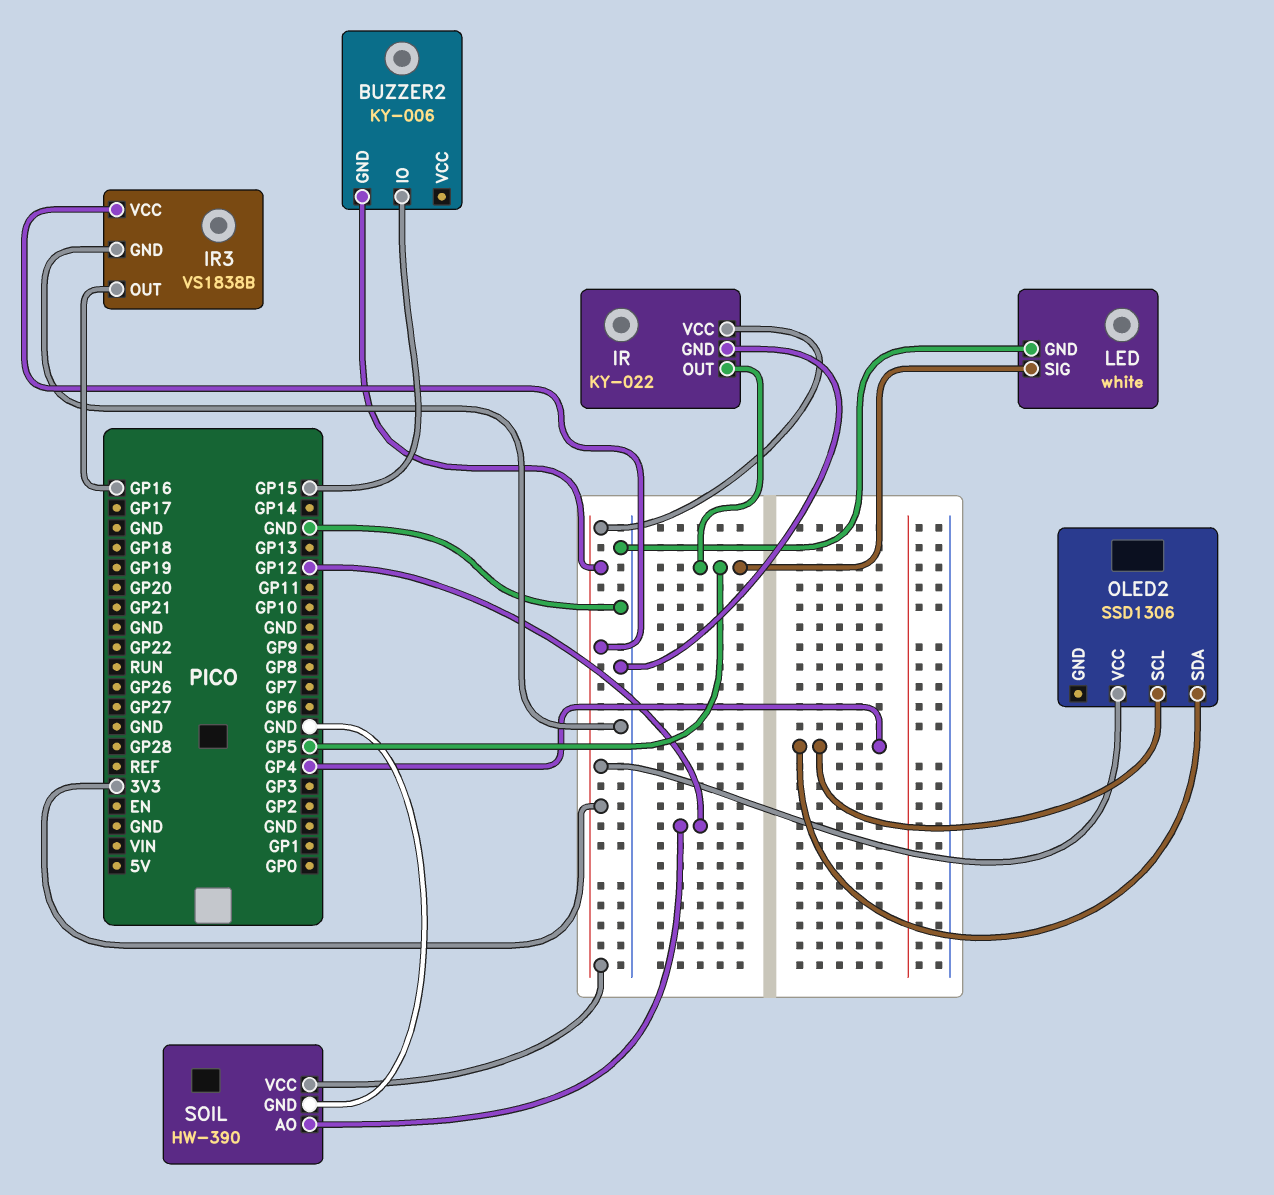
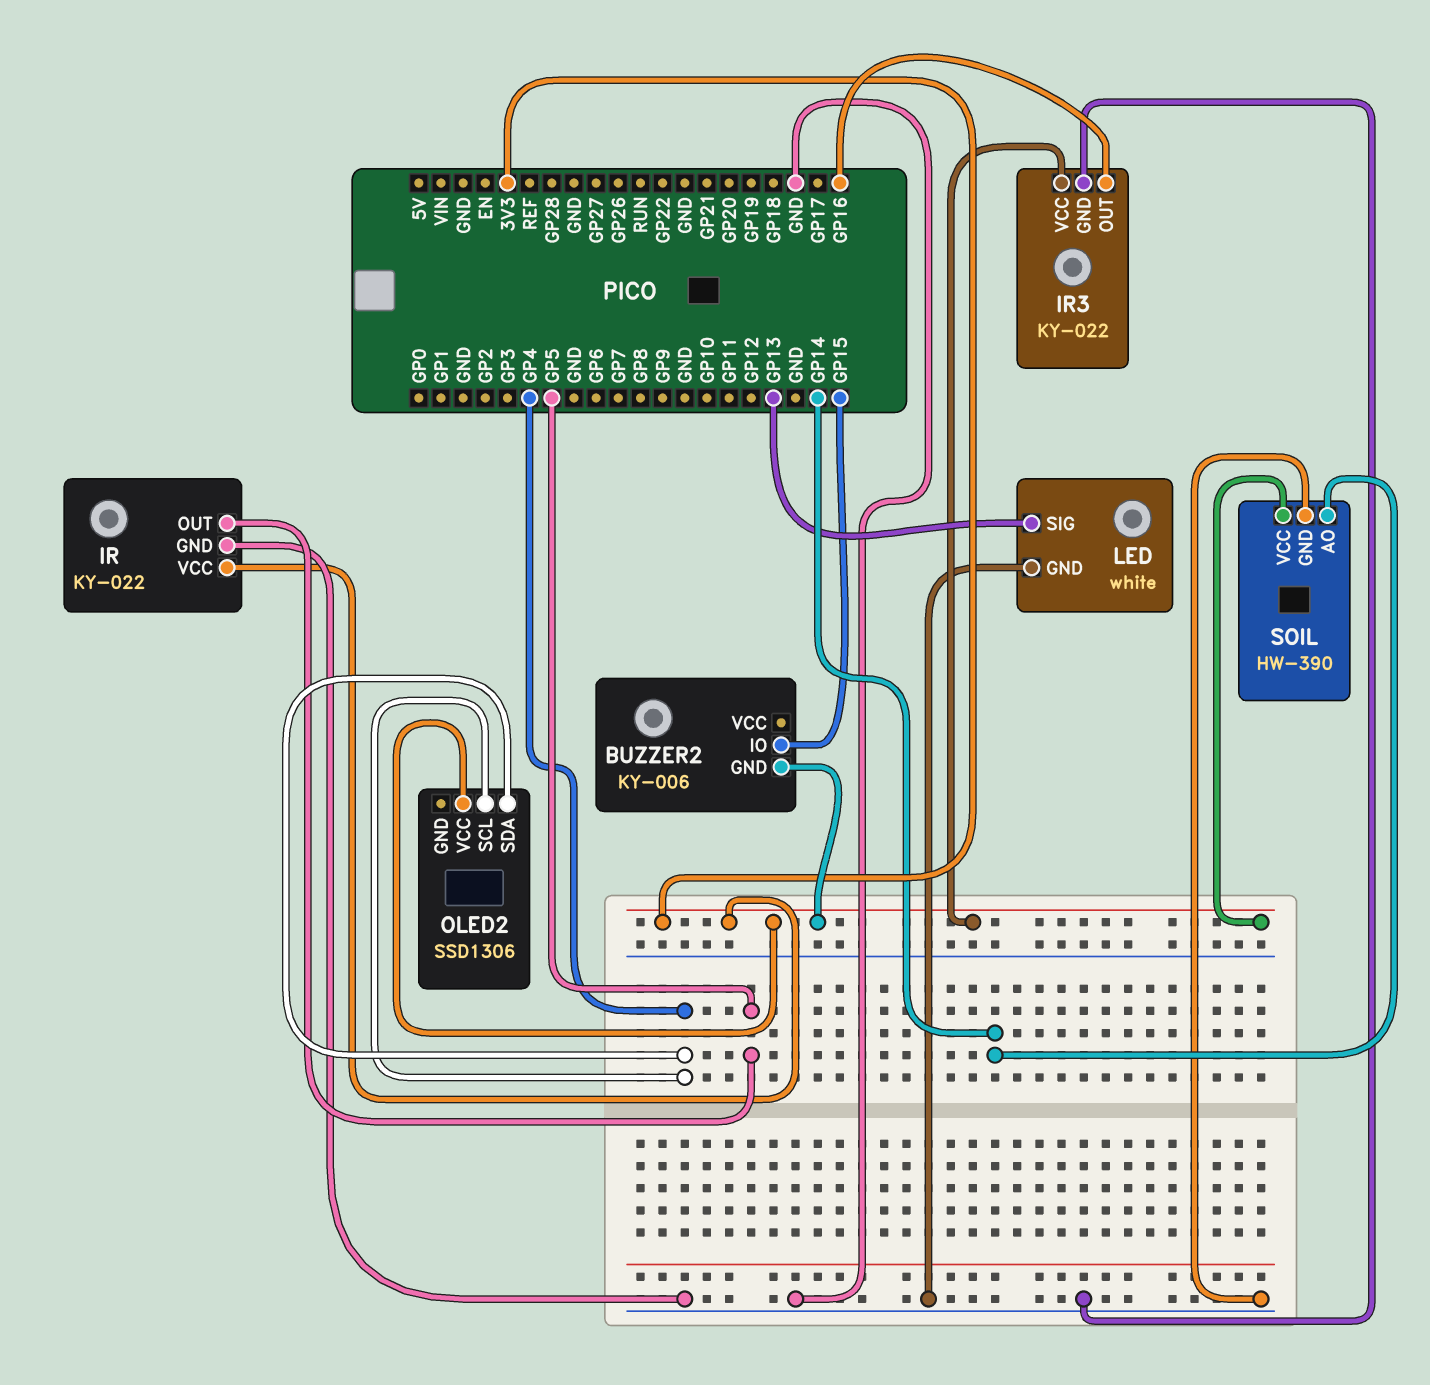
IR3: VS1838B -> KY-022
LED pin SIG: GP5 -> GP13
SOIL pin AO: GP12 -> GP14

